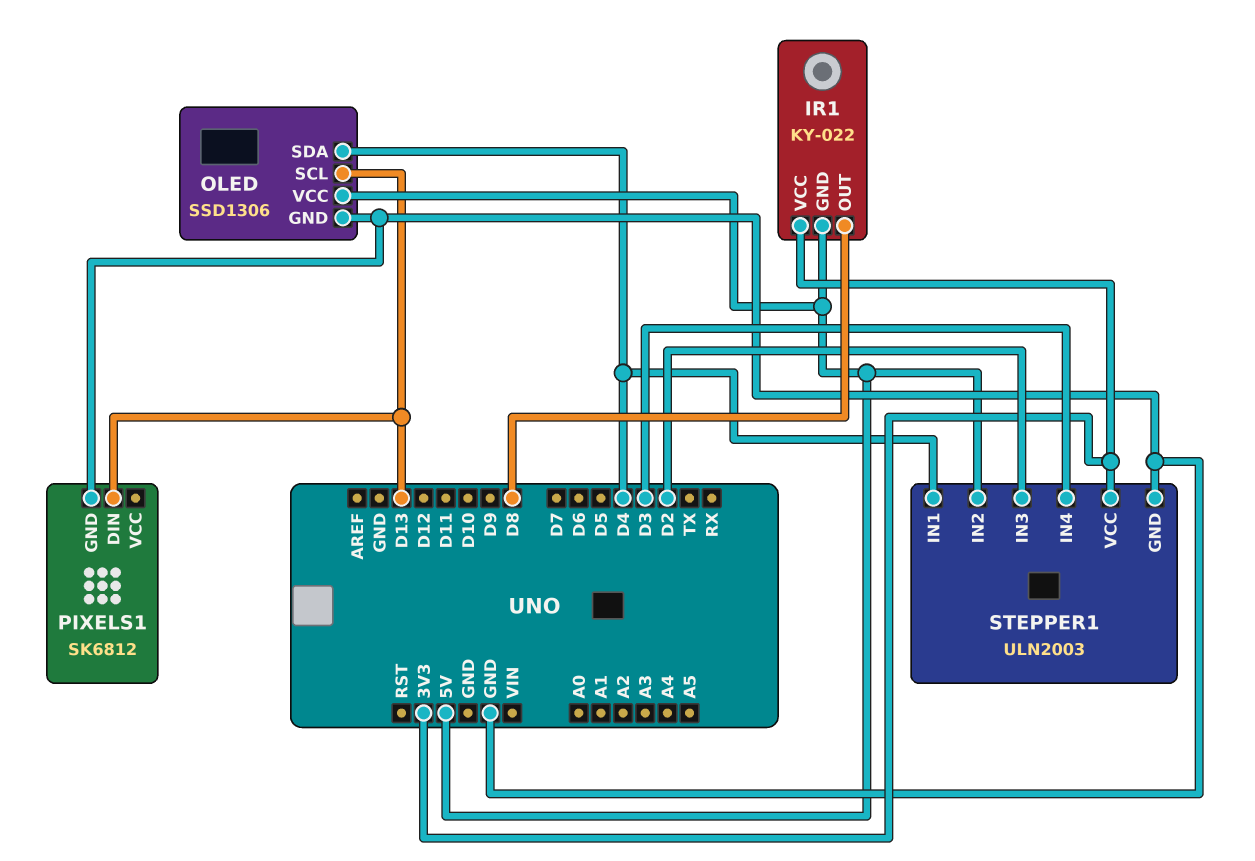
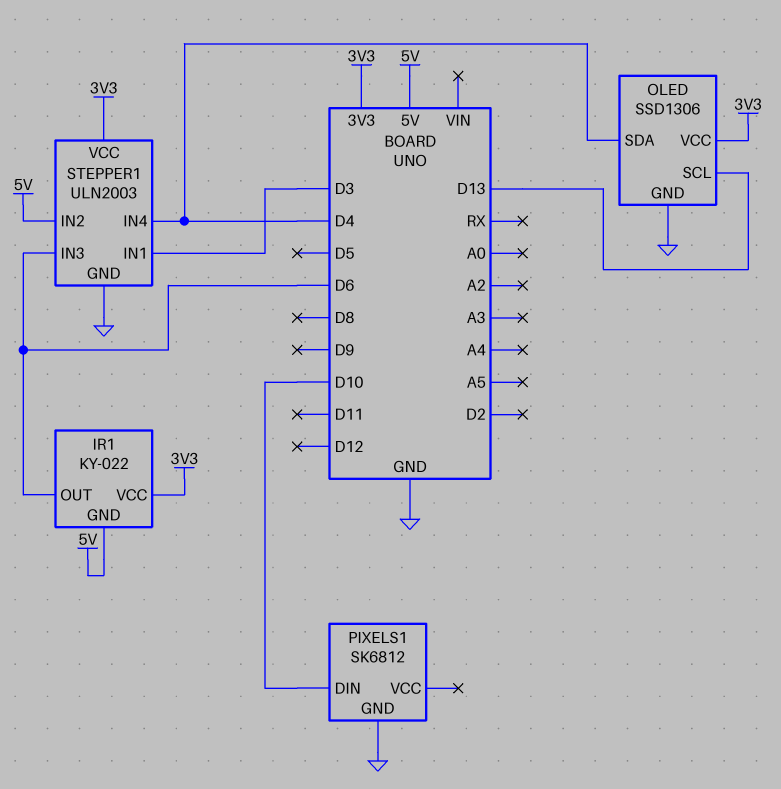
IR1 pin OUT: D8 -> D6
OLED pin VCC: 5V -> 3V3
PIXELS1 pin DIN: D13 -> D10
STEPPER1 pin IN1: D4 -> D3
STEPPER1 pin IN3: D2 -> D6
STEPPER1 pin IN4: D3 -> D4

